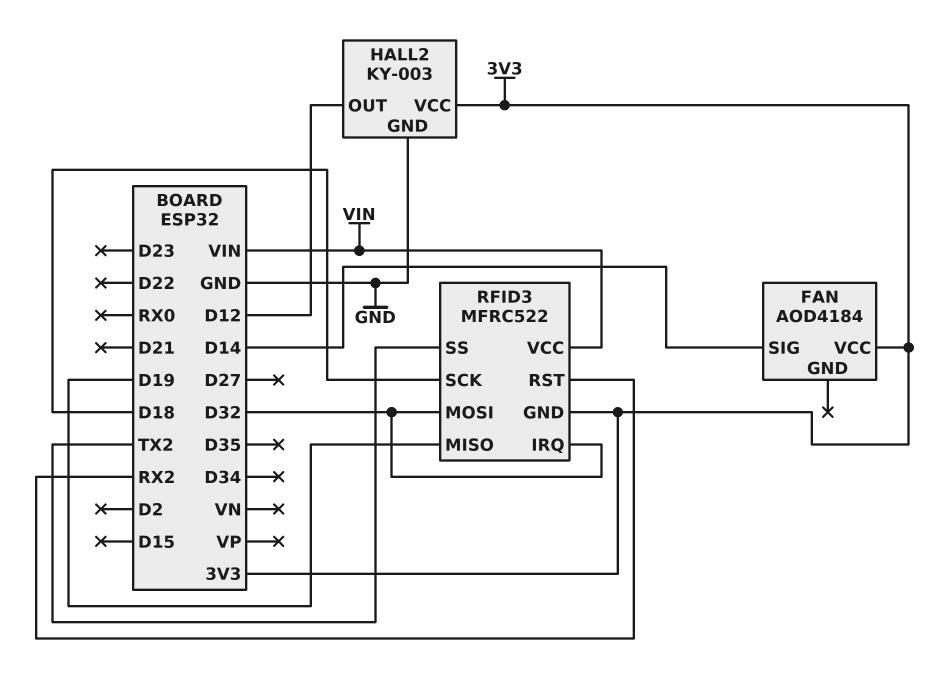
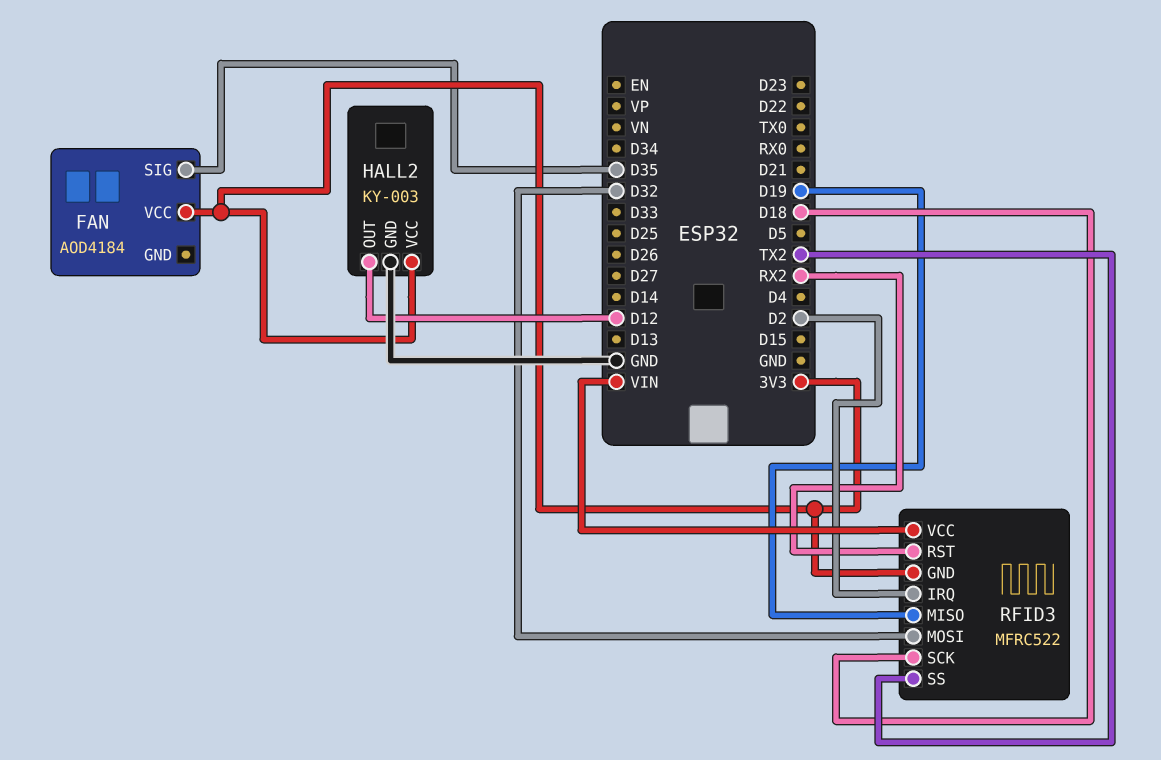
FAN pin SIG: D14 -> D35
RFID3 pin IRQ: D32 -> D2

